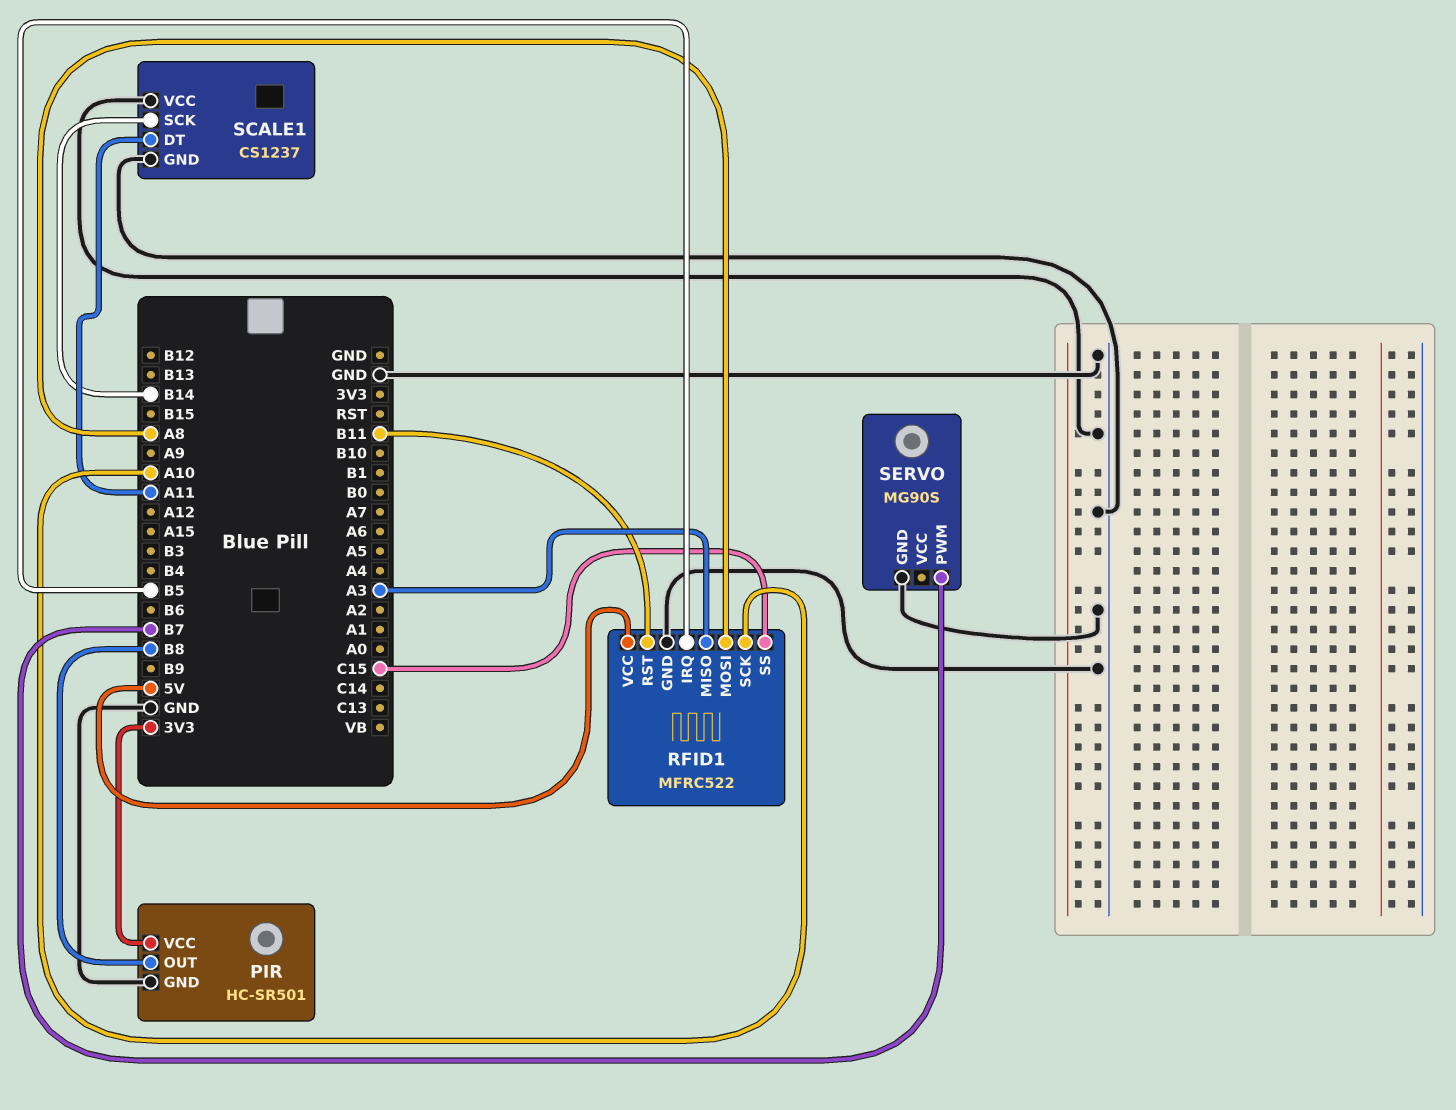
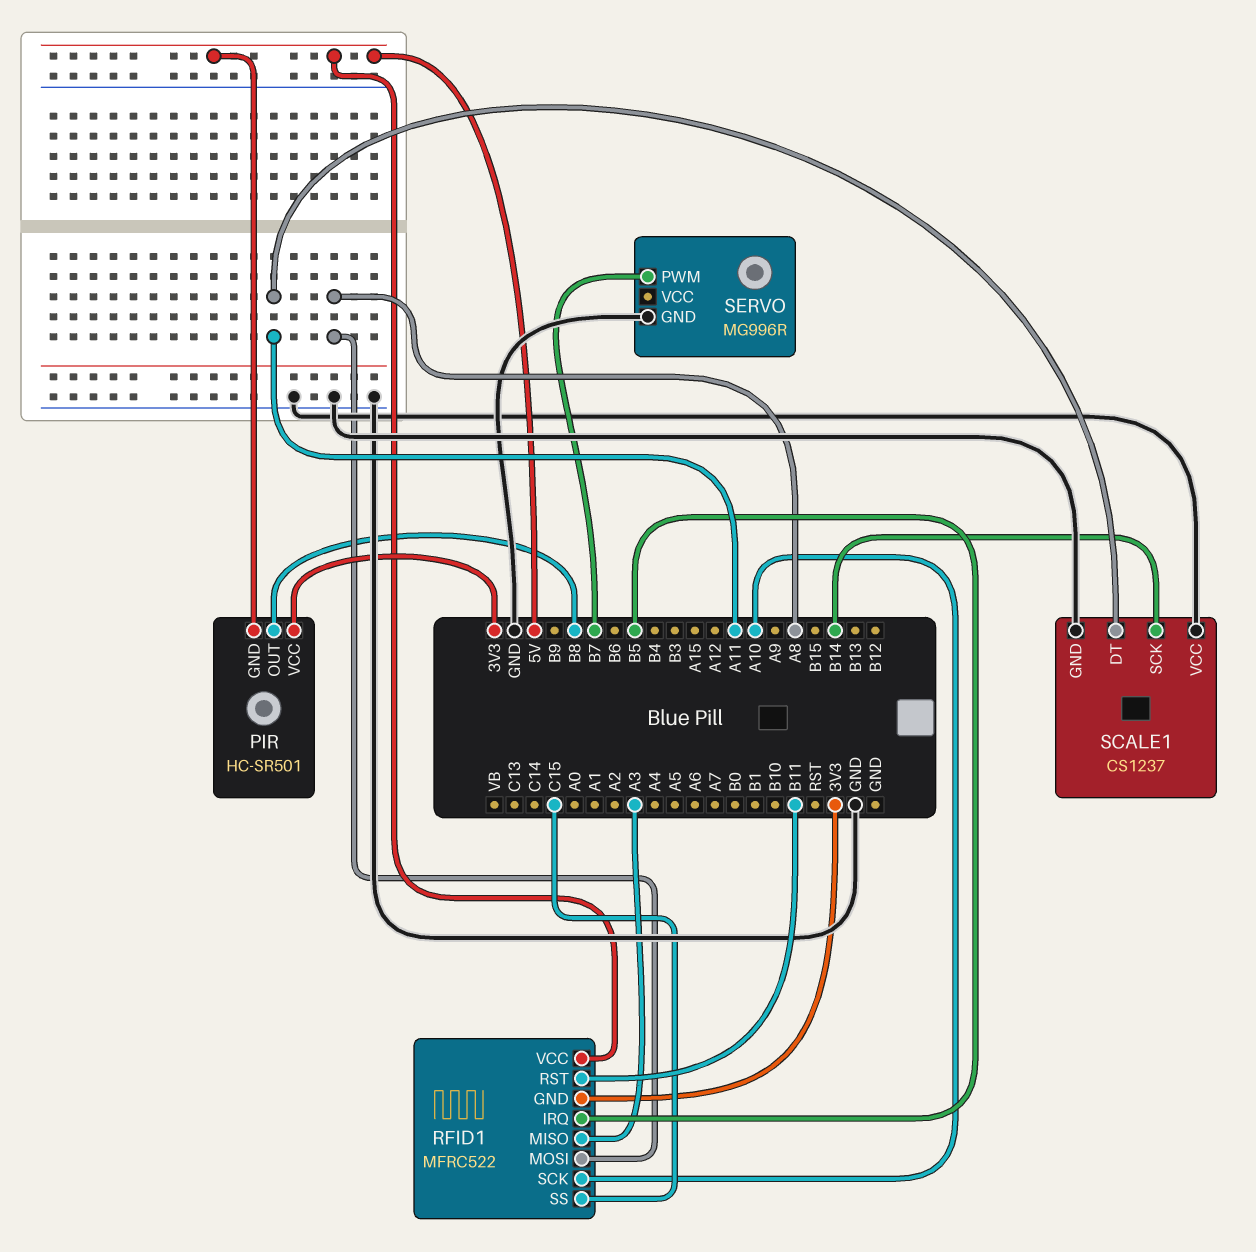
PIR pin GND: GND -> 5V
RFID1 pin GND: GND -> 3V3
SERVO: MG90S -> MG996R

